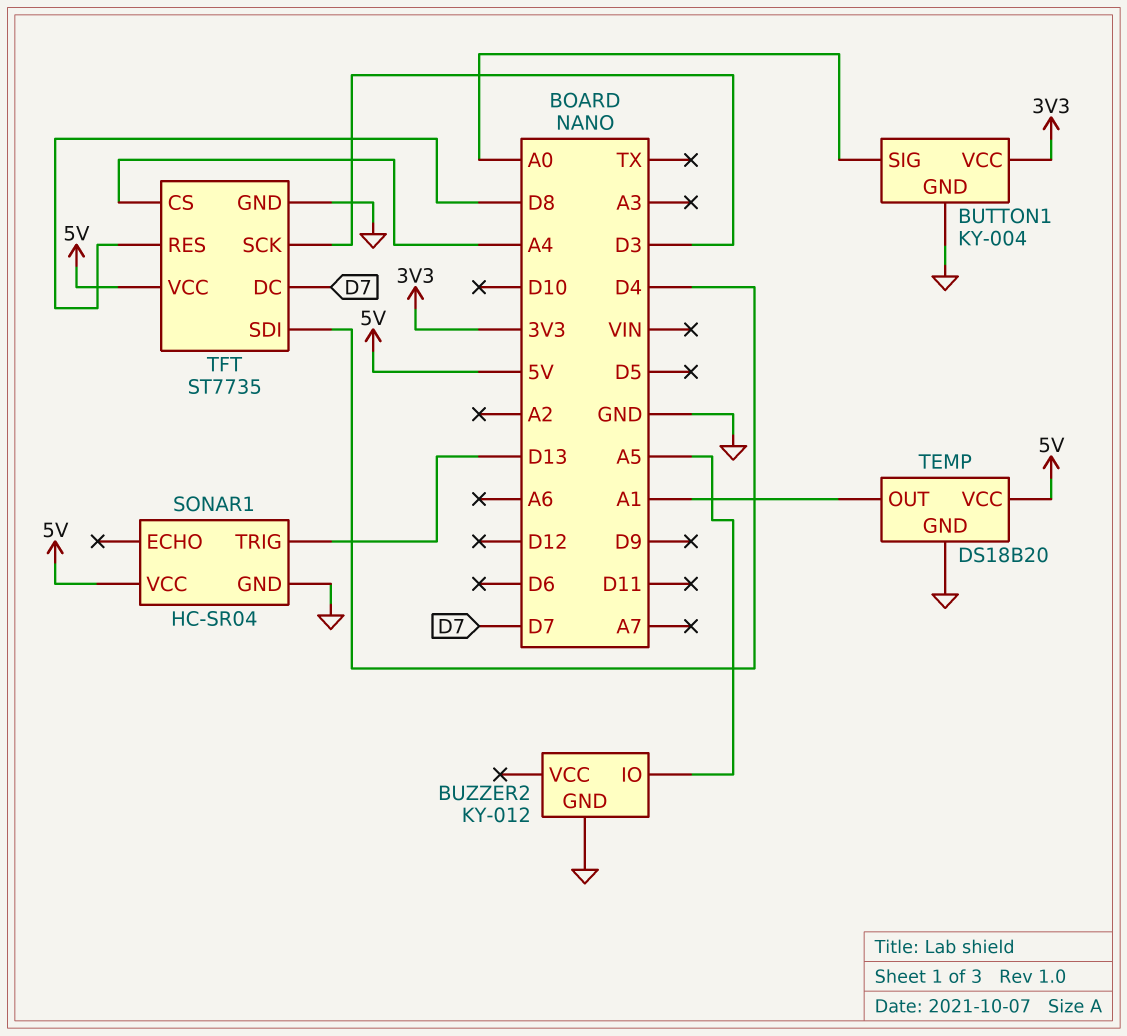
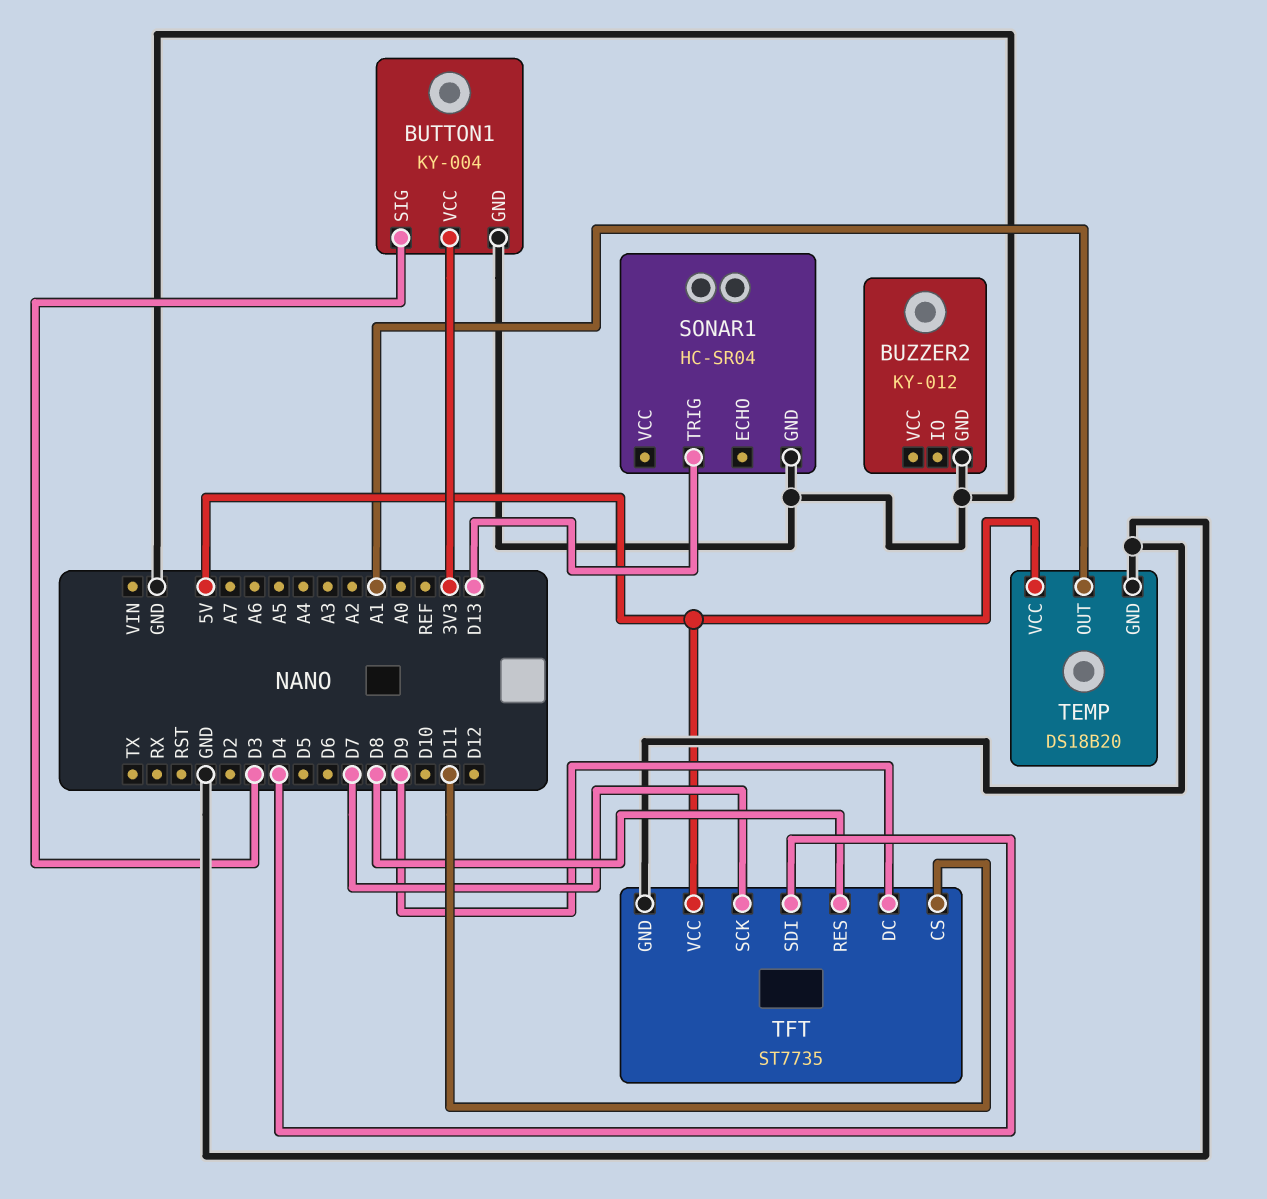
BUTTON1 pin SIG: A0 -> D3
BUZZER2 pin IO: A5 -> none
SONAR1 pin VCC: 5V -> none
TFT pin CS: A4 -> D11
TFT pin DC: D7 -> D9
TFT pin SCK: D3 -> D7

